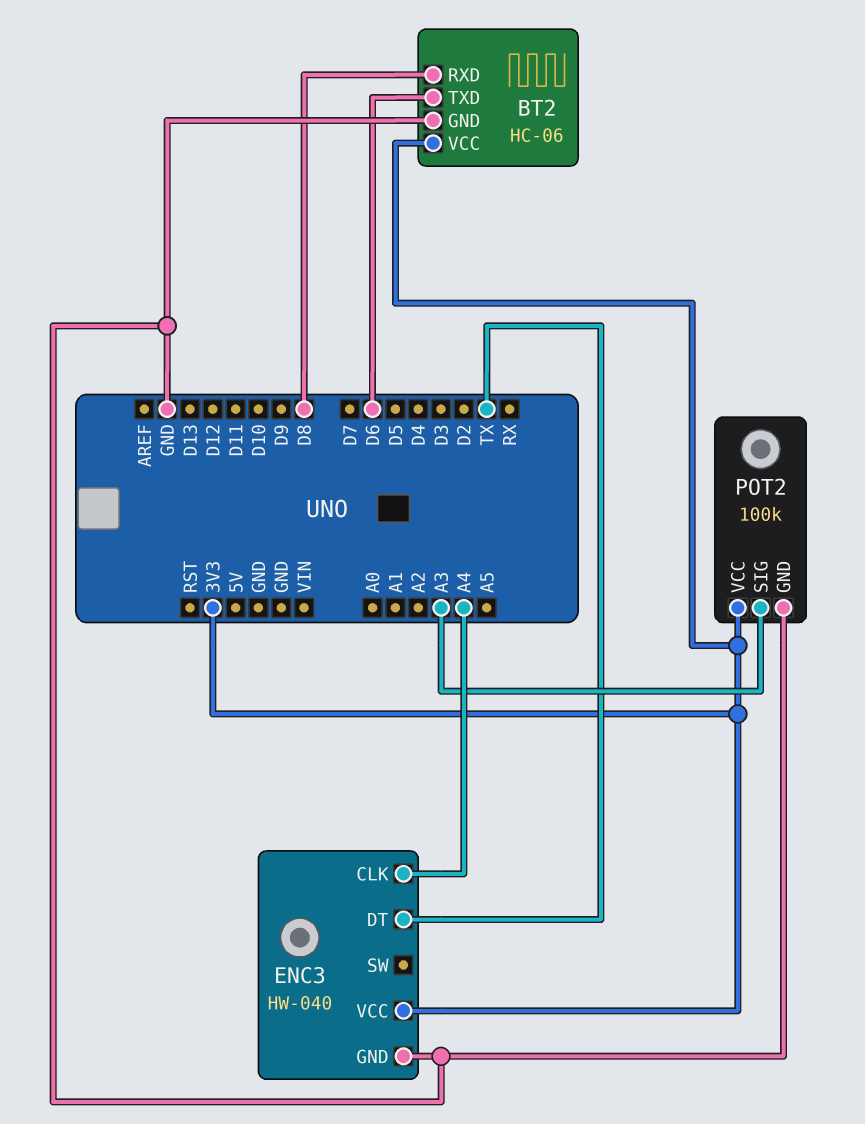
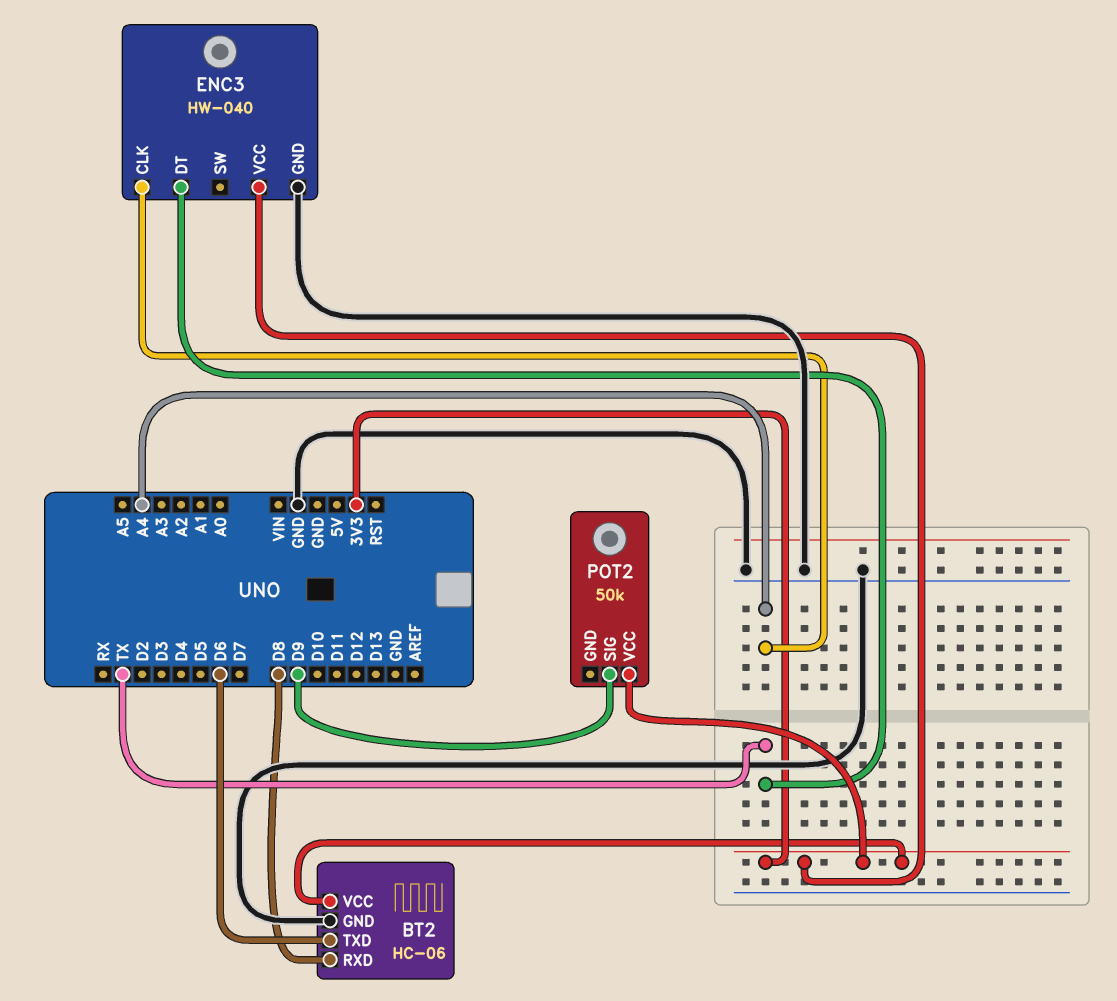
POT2: 100k -> 50k
POT2 pin GND: GND -> none
POT2 pin SIG: A3 -> D9

